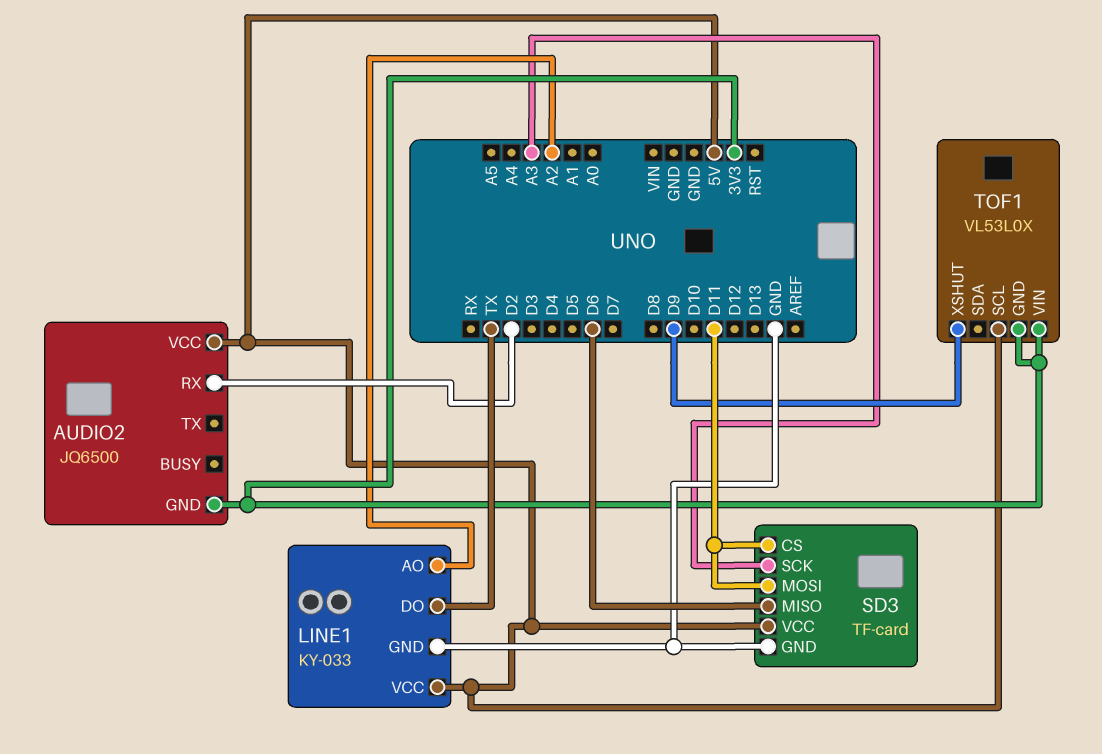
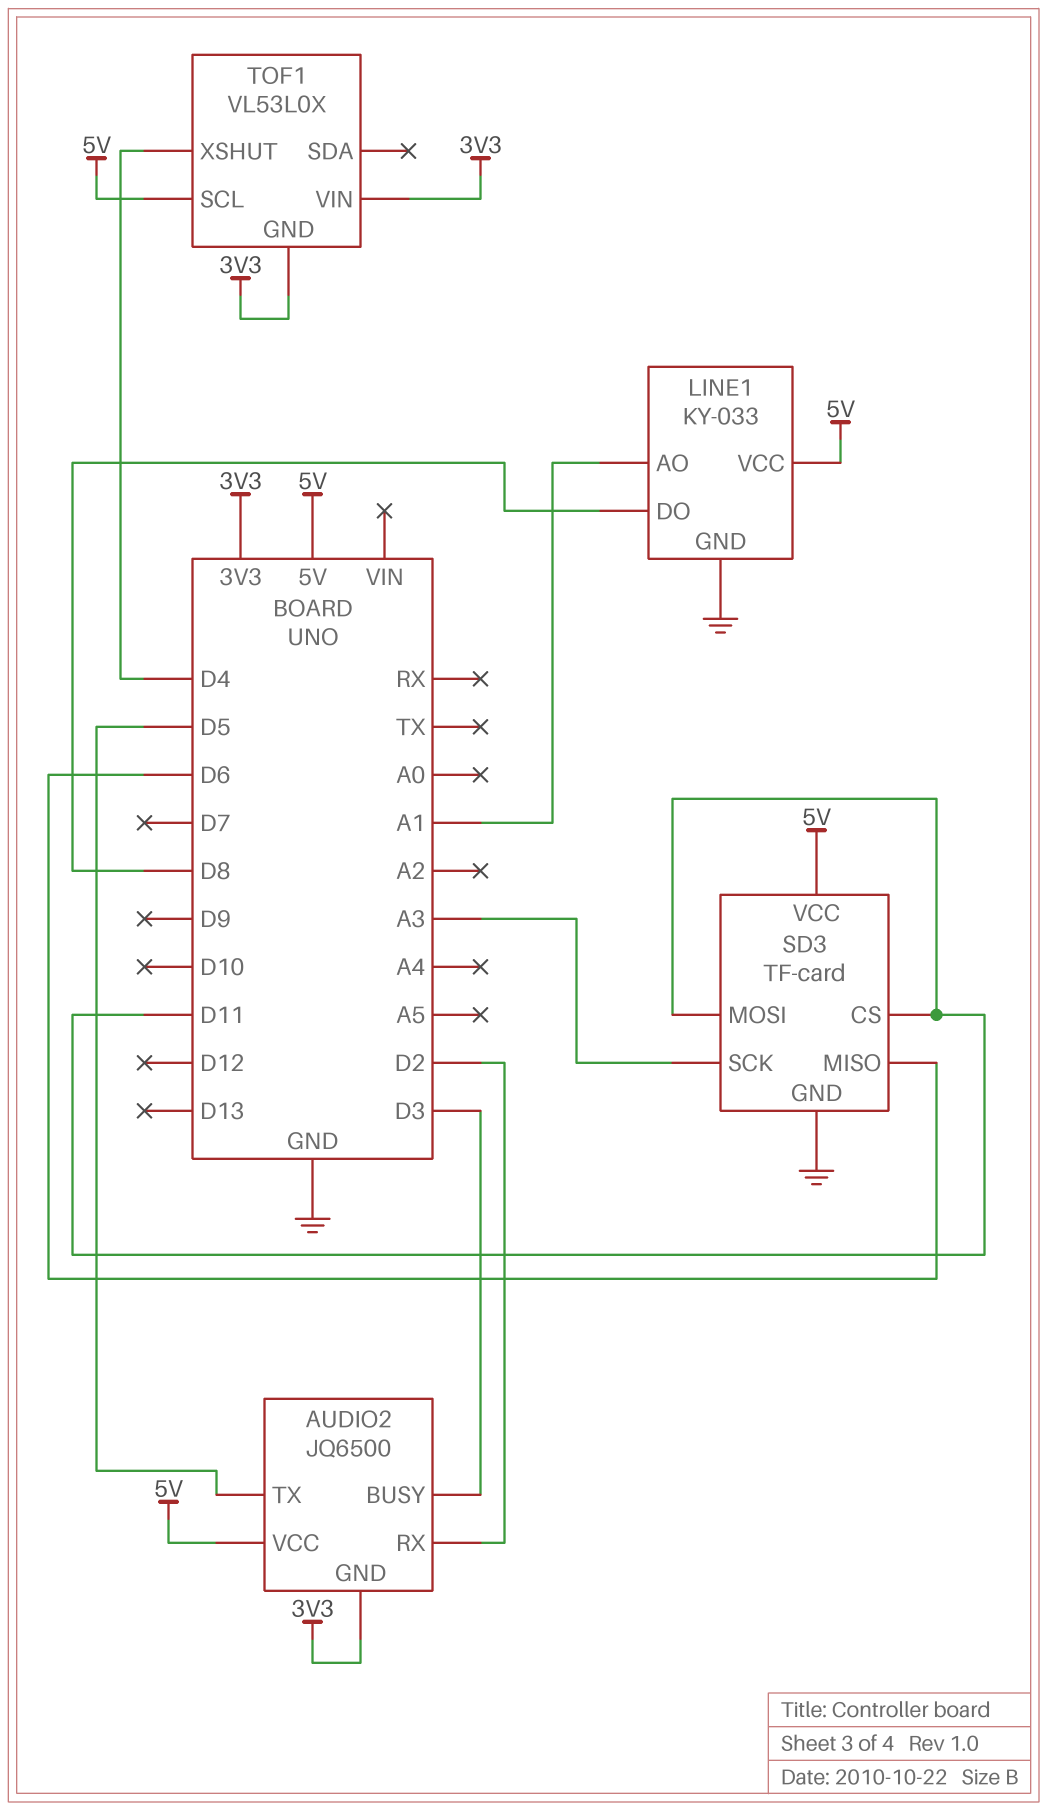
AUDIO2 pin BUSY: none -> D3
AUDIO2 pin TX: none -> D5
LINE1 pin AO: A2 -> A1
LINE1 pin DO: TX -> D8
TOF1 pin XSHUT: D9 -> D4

